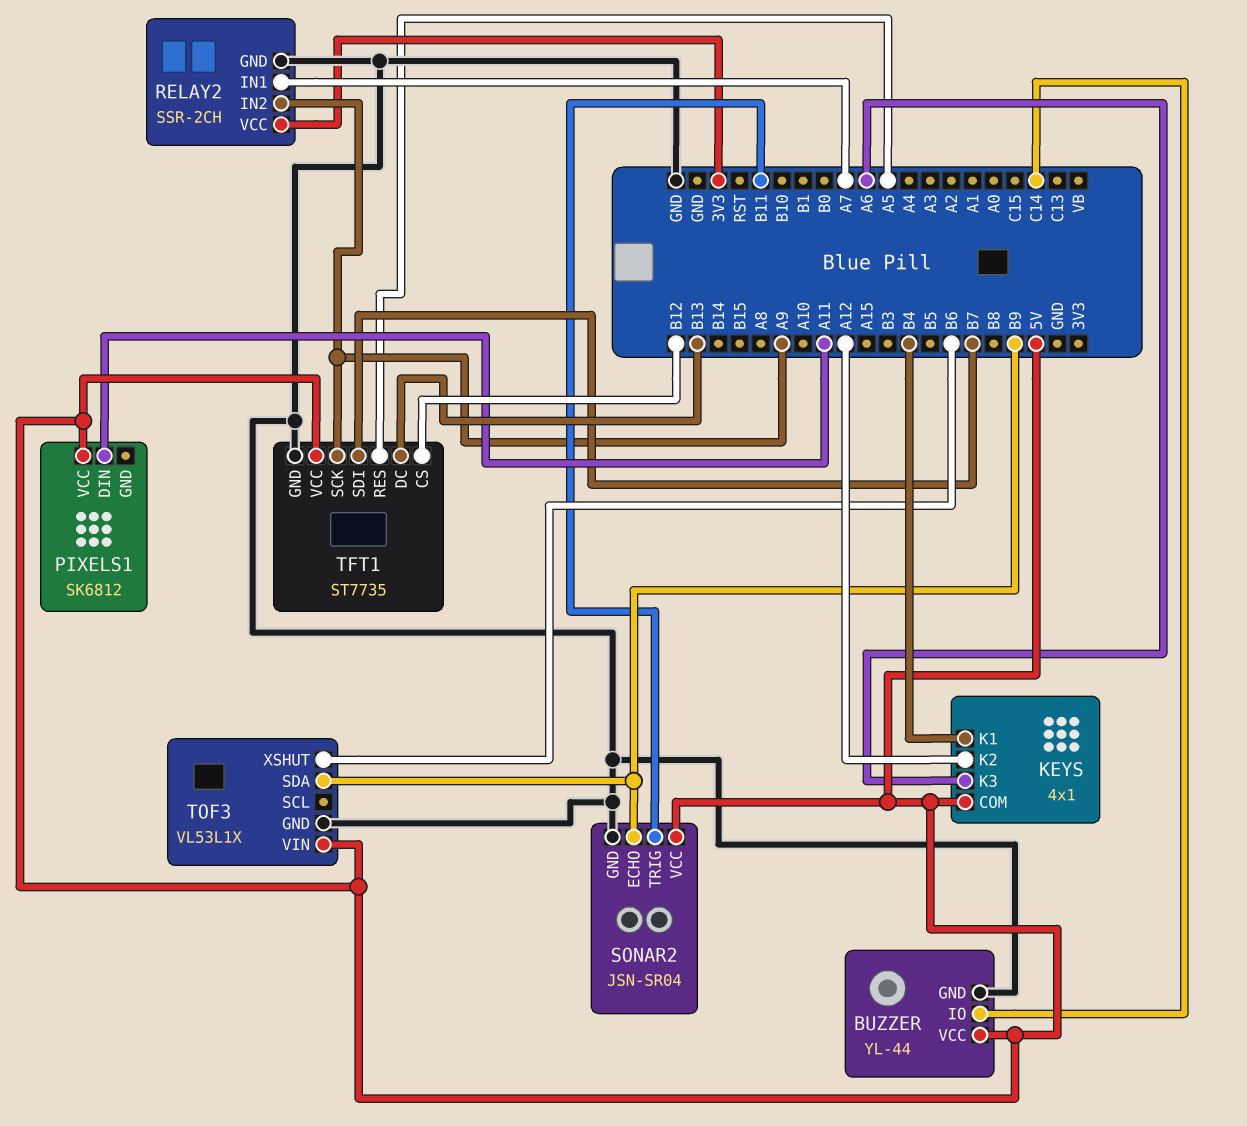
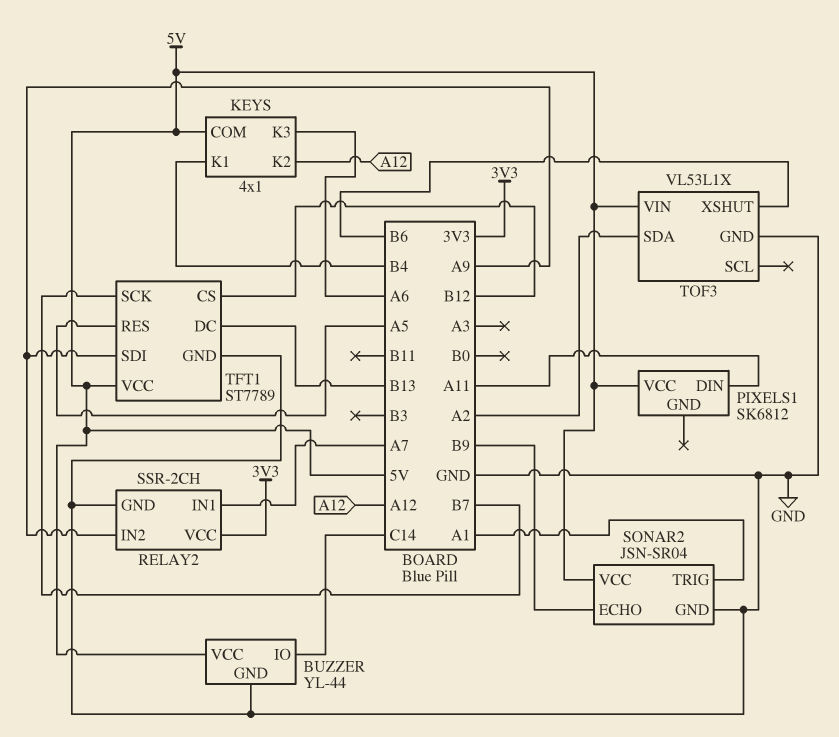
SONAR2 pin TRIG: B11 -> A1
TFT1: ST7735 -> ST7789
TFT1 pin SCK: A9 -> B7
TFT1 pin SDI: B7 -> A9
TOF3 pin SDA: B9 -> A2

